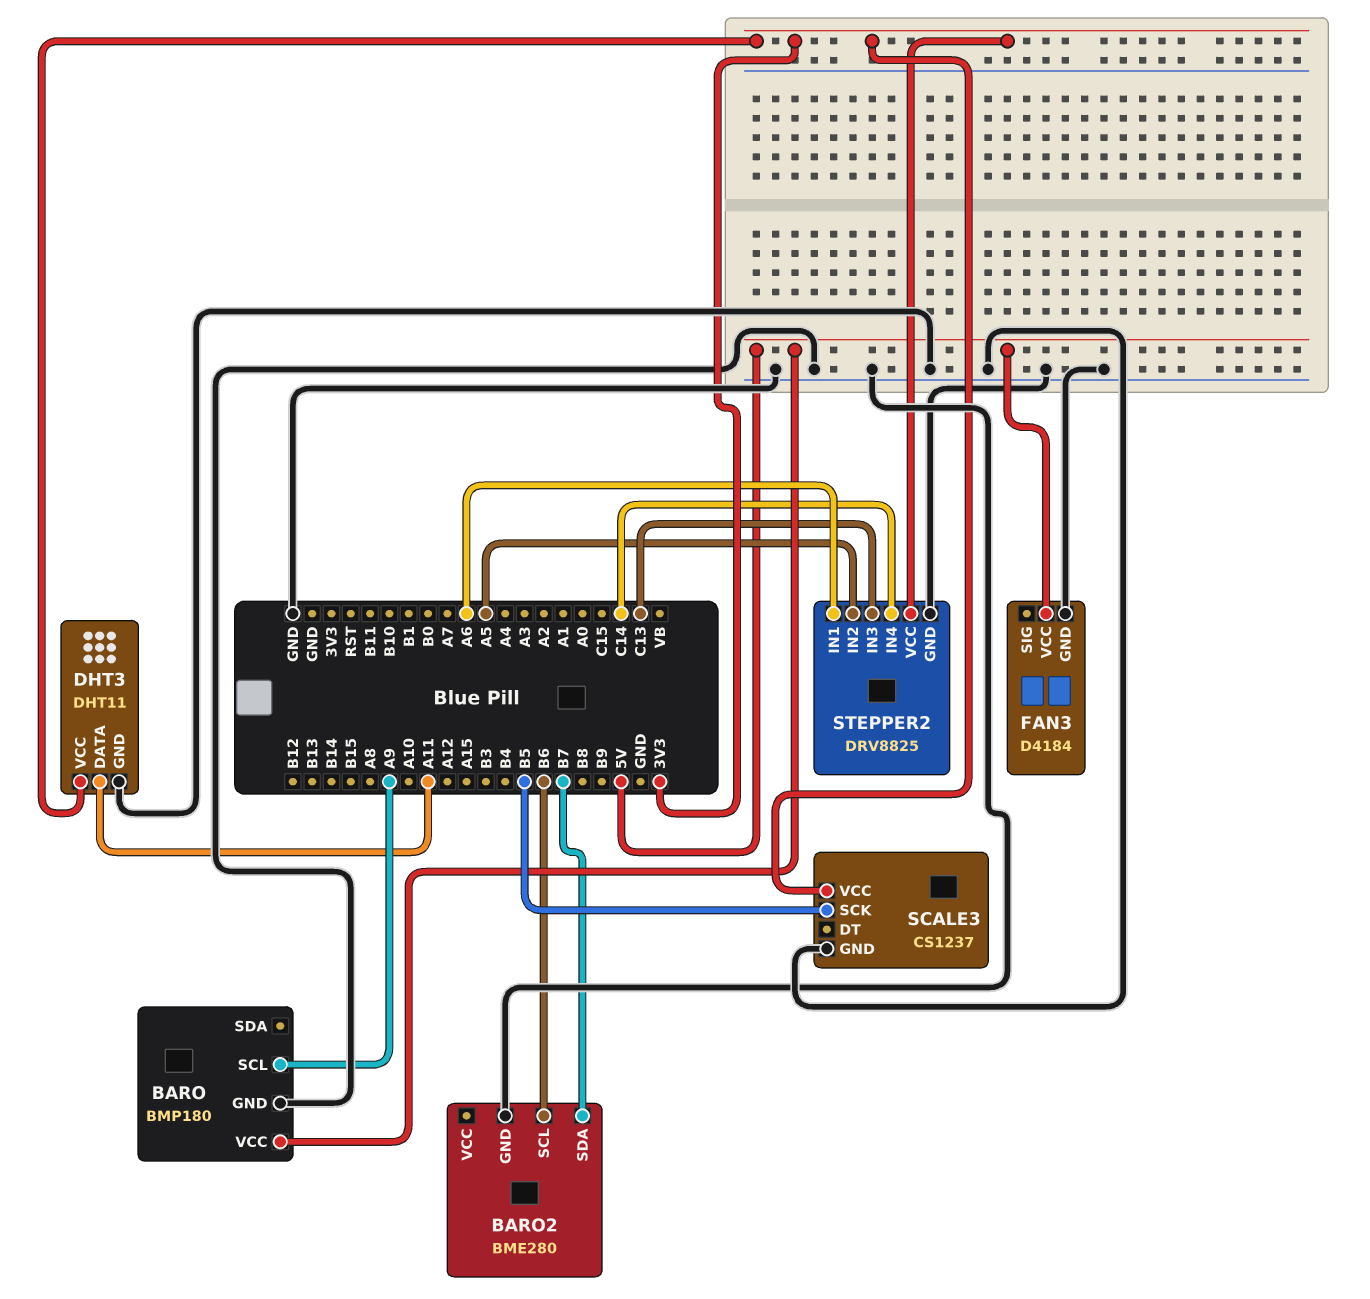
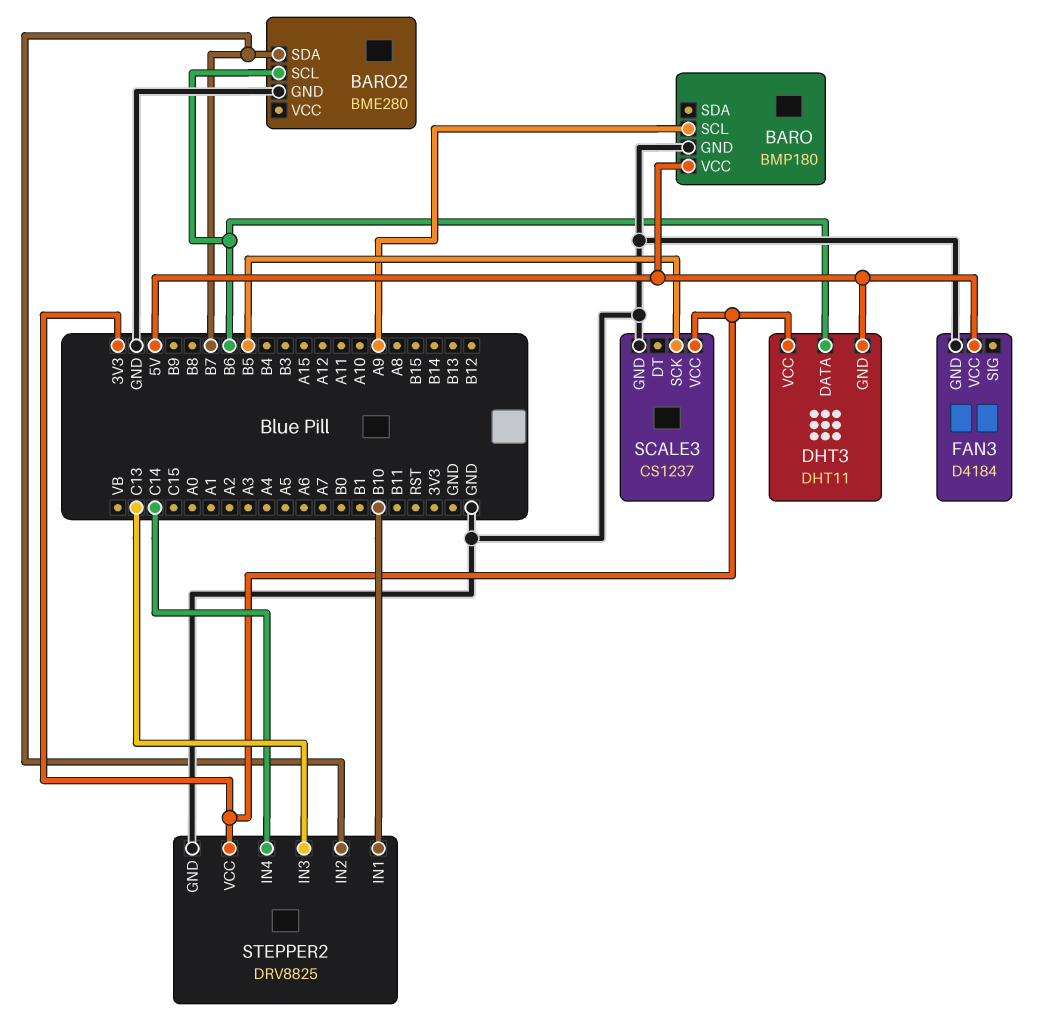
DHT3 pin DATA: A11 -> B6
DHT3 pin GND: GND -> 5V
STEPPER2 pin IN1: A6 -> B10
STEPPER2 pin IN2: A5 -> B7

